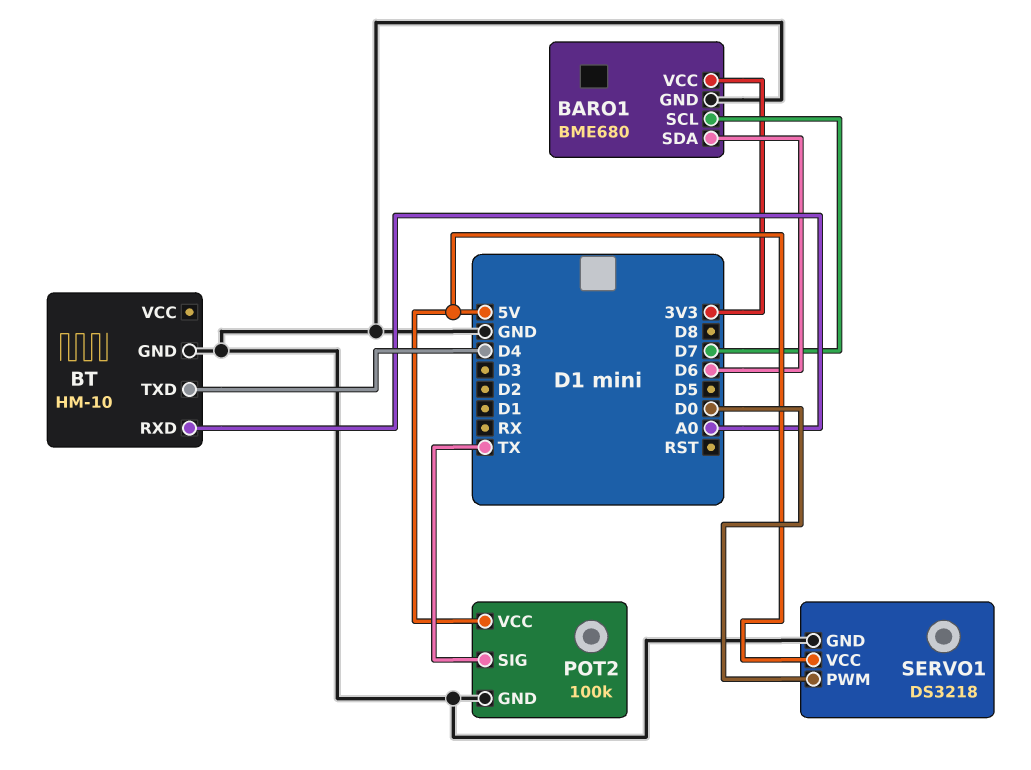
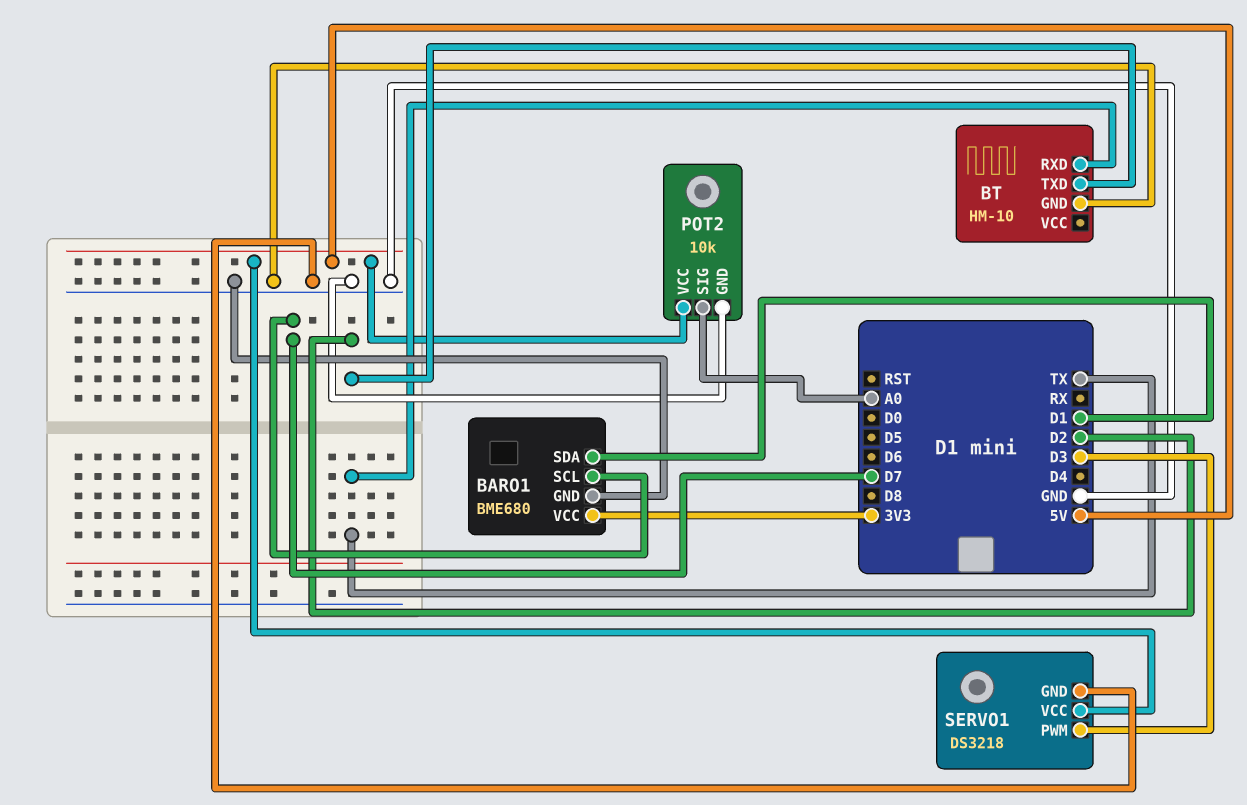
BARO1 pin SDA: D6 -> D1
BT pin RXD: A0 -> TX
BT pin TXD: D4 -> D2
POT2: 100k -> 10k
POT2 pin SIG: TX -> A0
SERVO1 pin PWM: D0 -> D3

